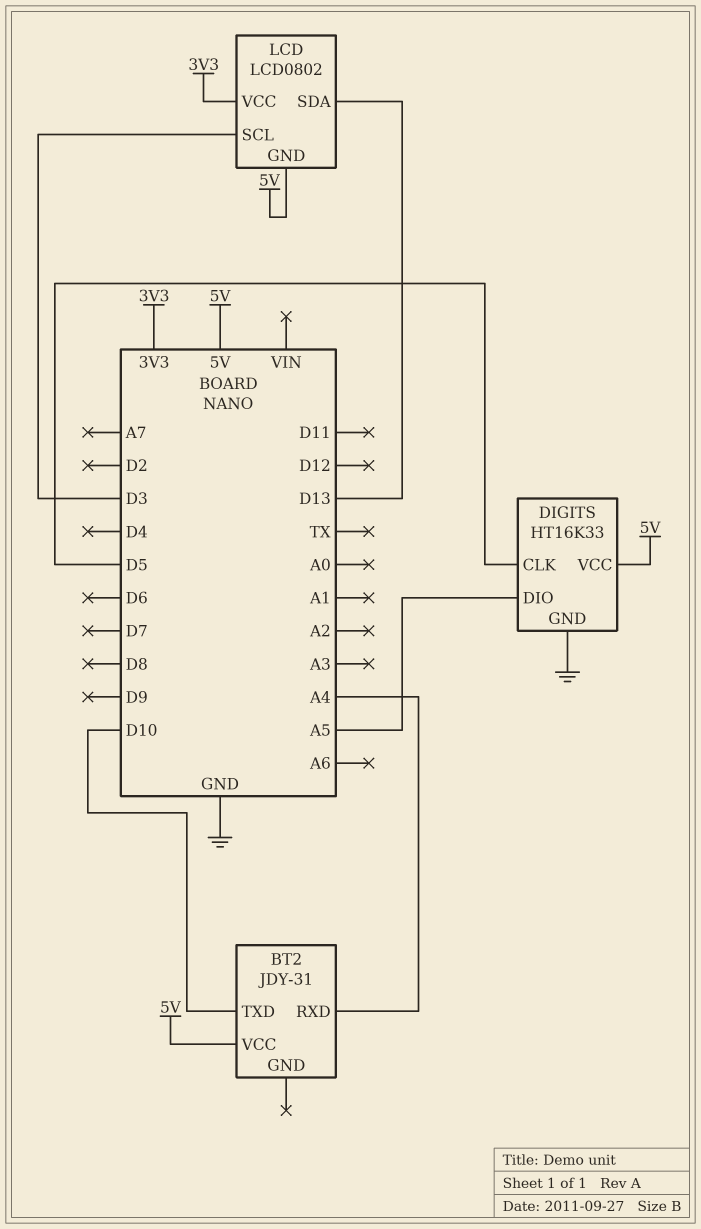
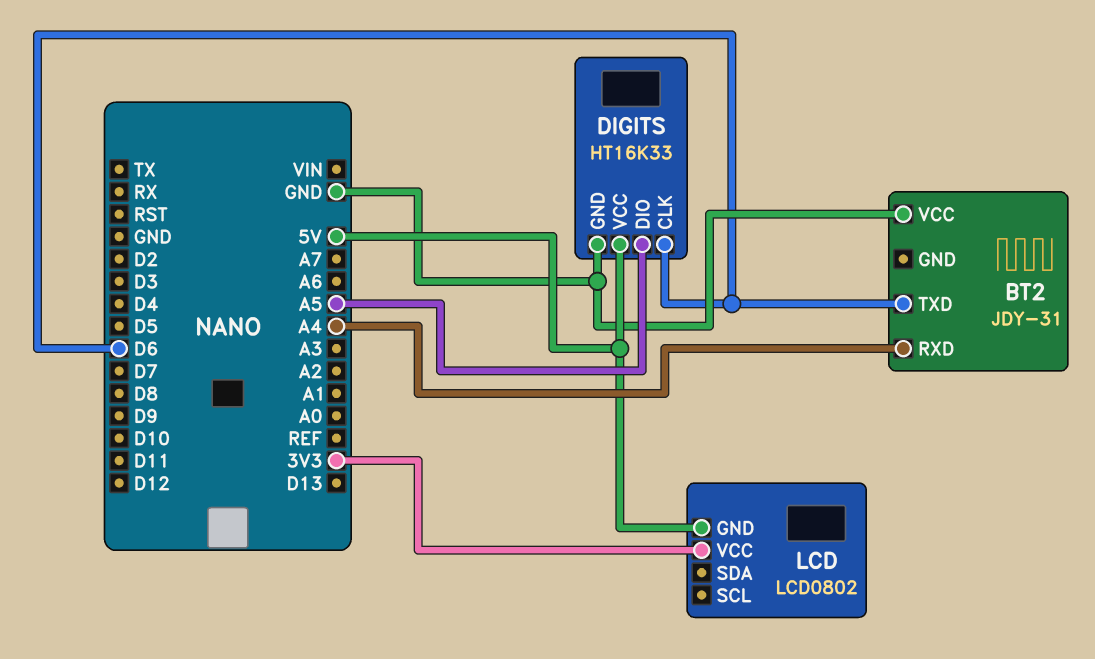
BT2 pin TXD: D10 -> D6
BT2 pin VCC: 5V -> GND
DIGITS pin CLK: D5 -> D6
LCD pin SCL: D3 -> none
LCD pin SDA: D13 -> none

